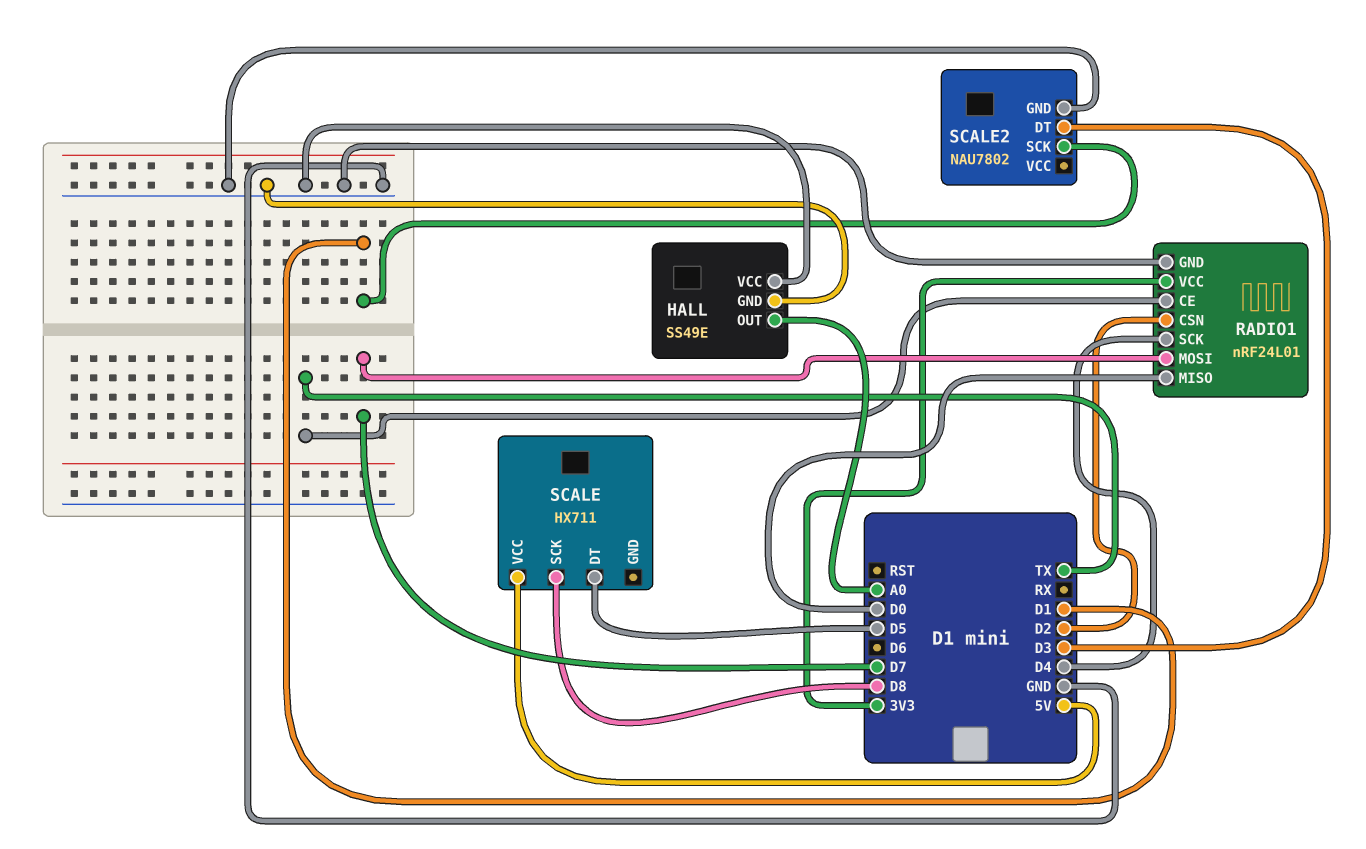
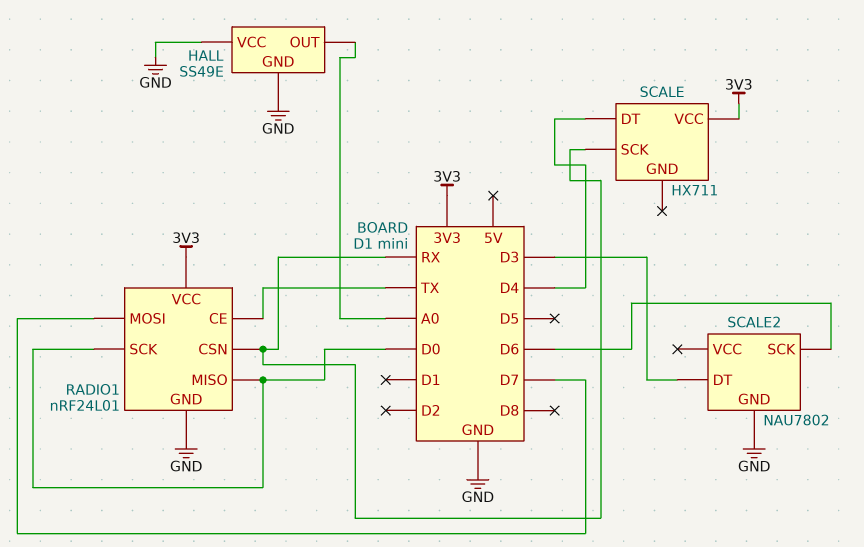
RADIO1 pin CSN: D2 -> RX
RADIO1 pin SCK: D4 -> D0
SCALE pin DT: D5 -> D4
SCALE pin SCK: D8 -> RX
SCALE pin VCC: 5V -> 3V3
SCALE2 pin SCK: D1 -> D6

